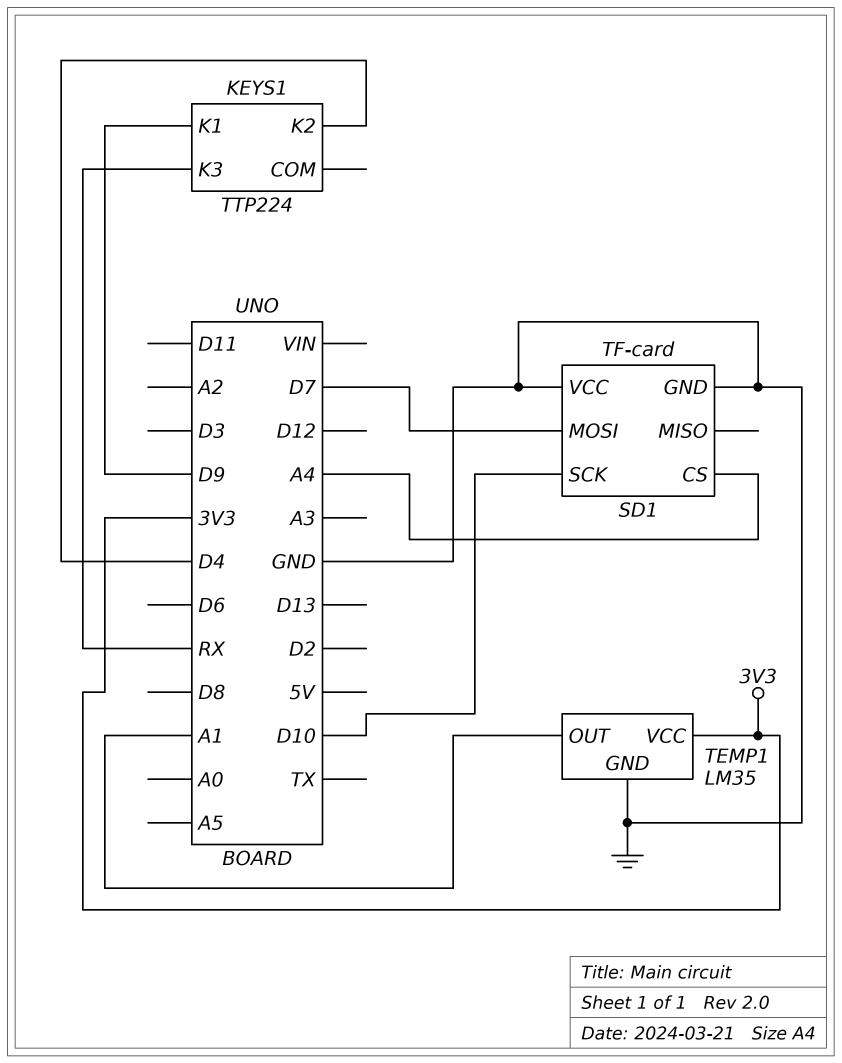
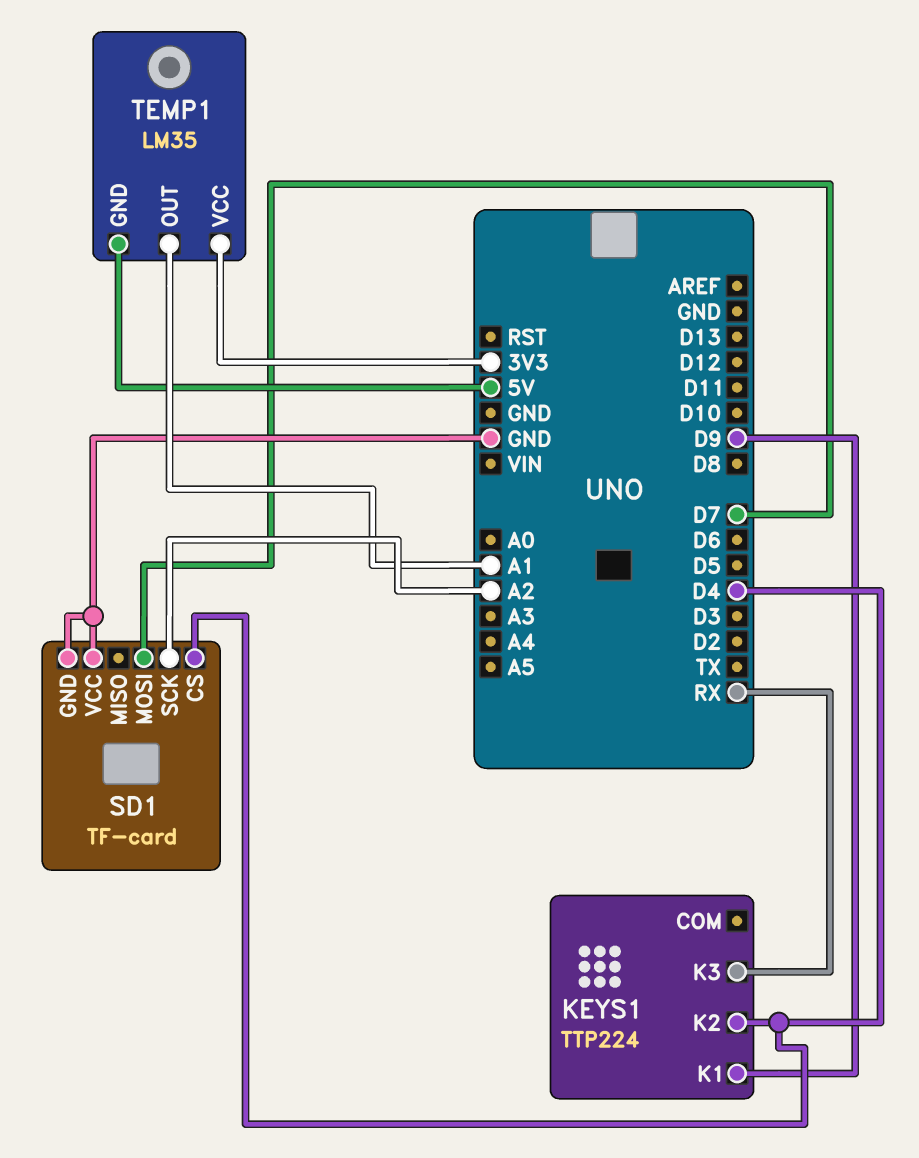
SD1 pin CS: A4 -> D4
SD1 pin SCK: D10 -> A2
TEMP1 pin GND: GND -> 5V

